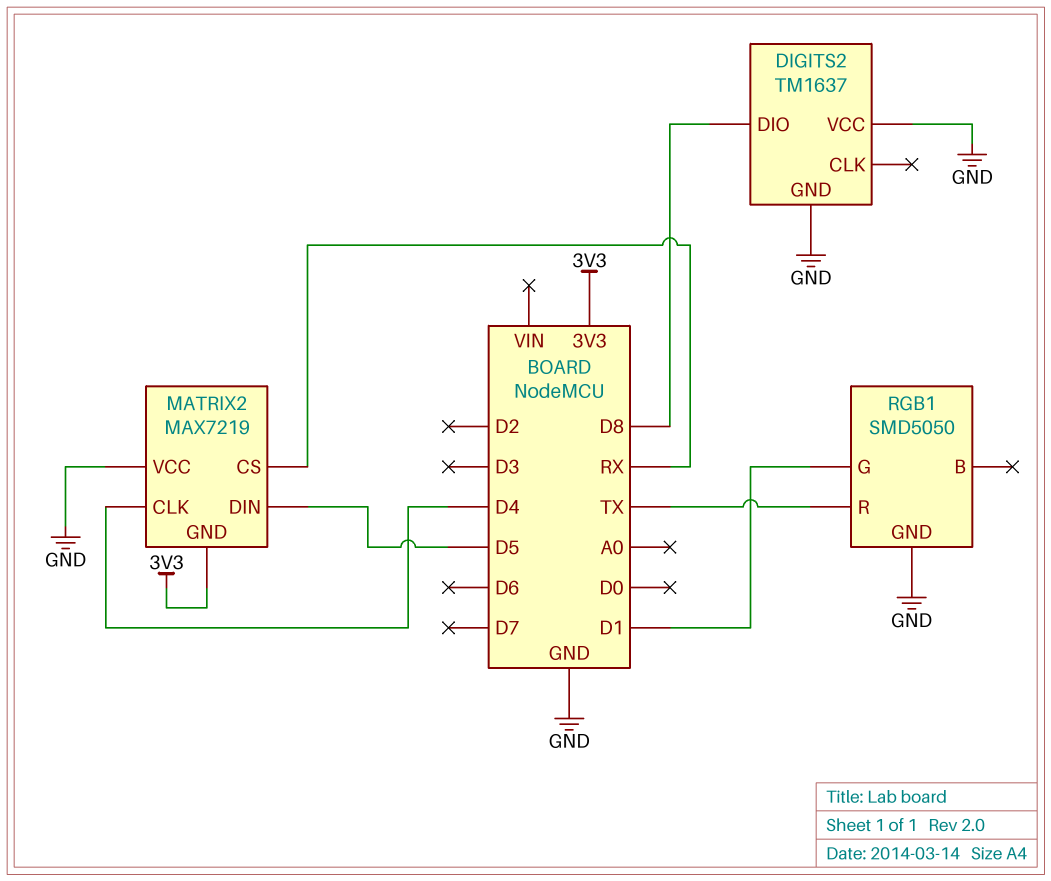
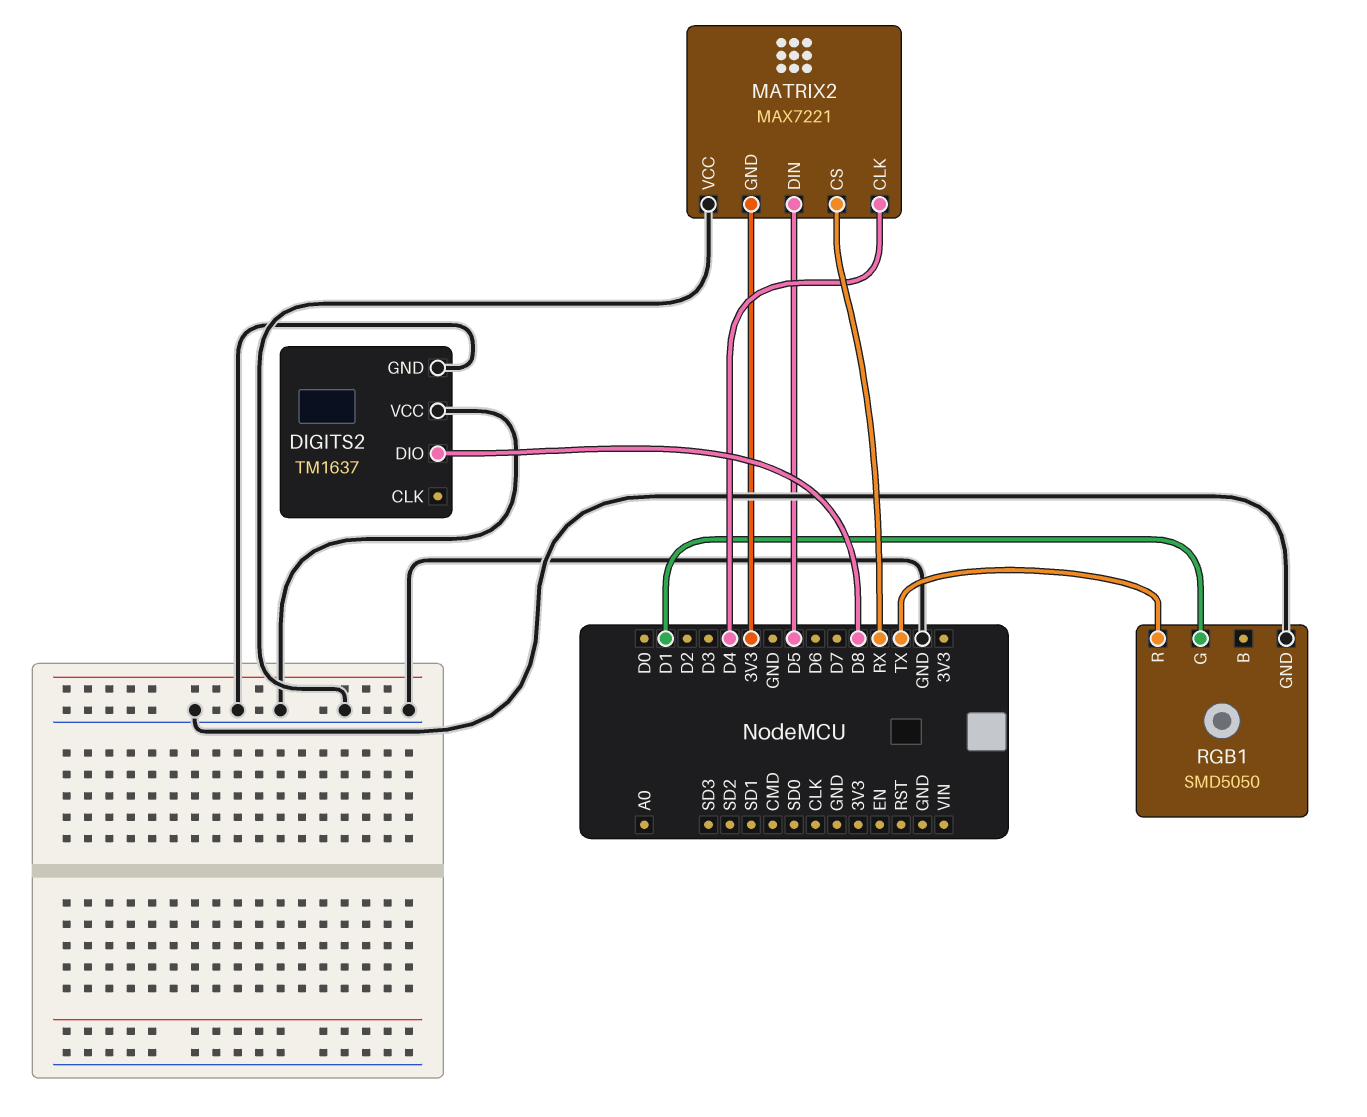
MATRIX2: MAX7219 -> MAX7221

